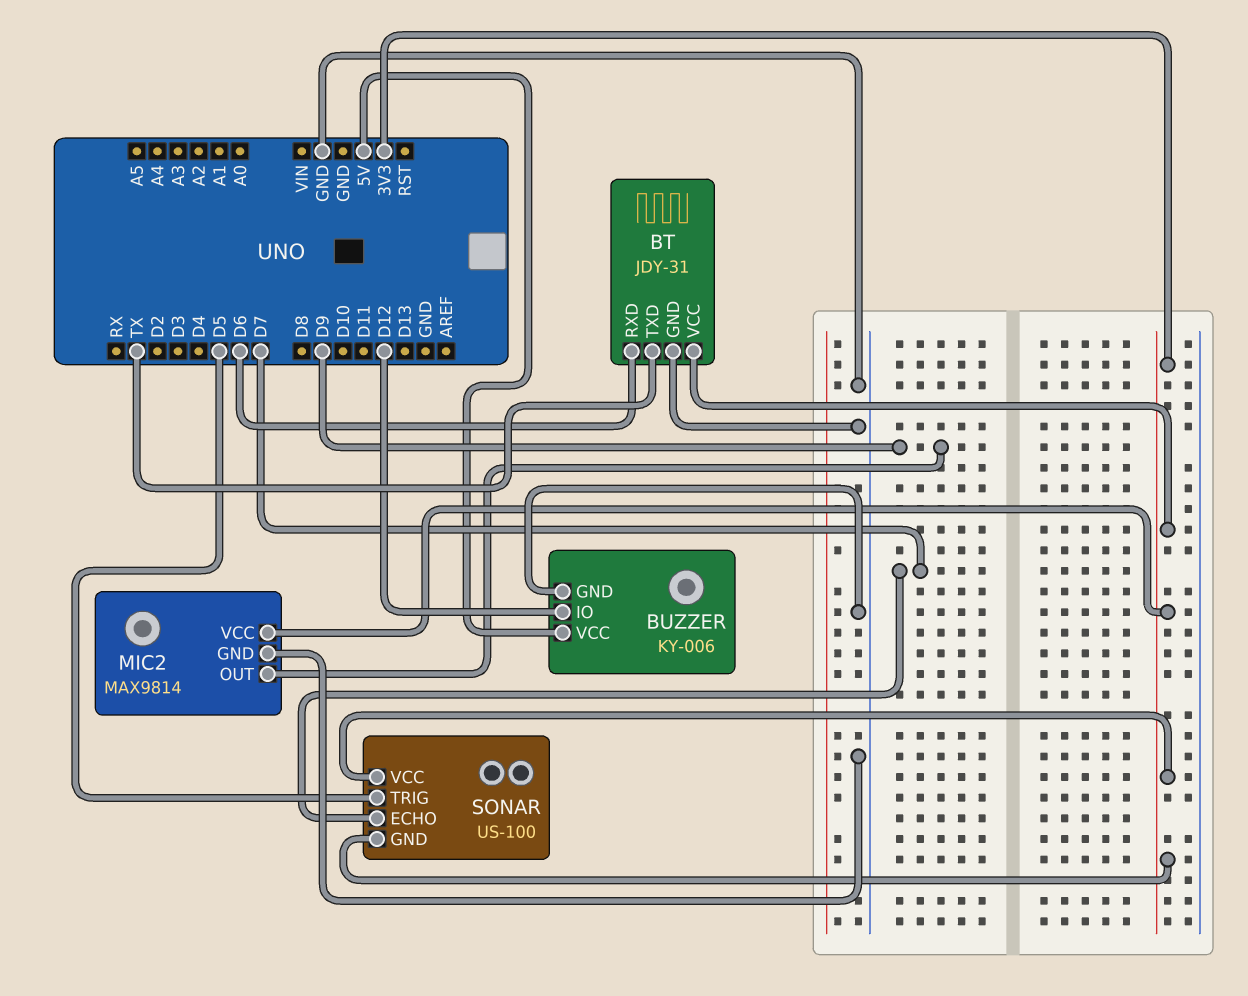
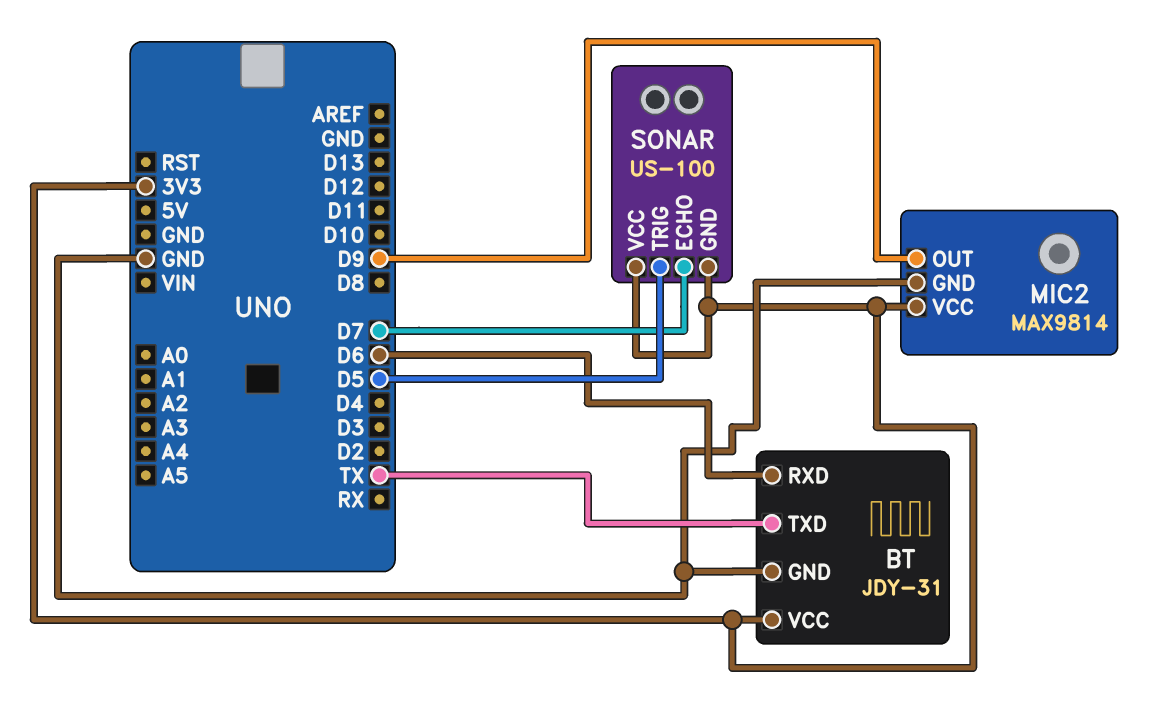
BUZZER: KY-006 -> none
BUZZER pin GND: GND -> none
BUZZER pin IO: D12 -> none
BUZZER pin VCC: 5V -> none

